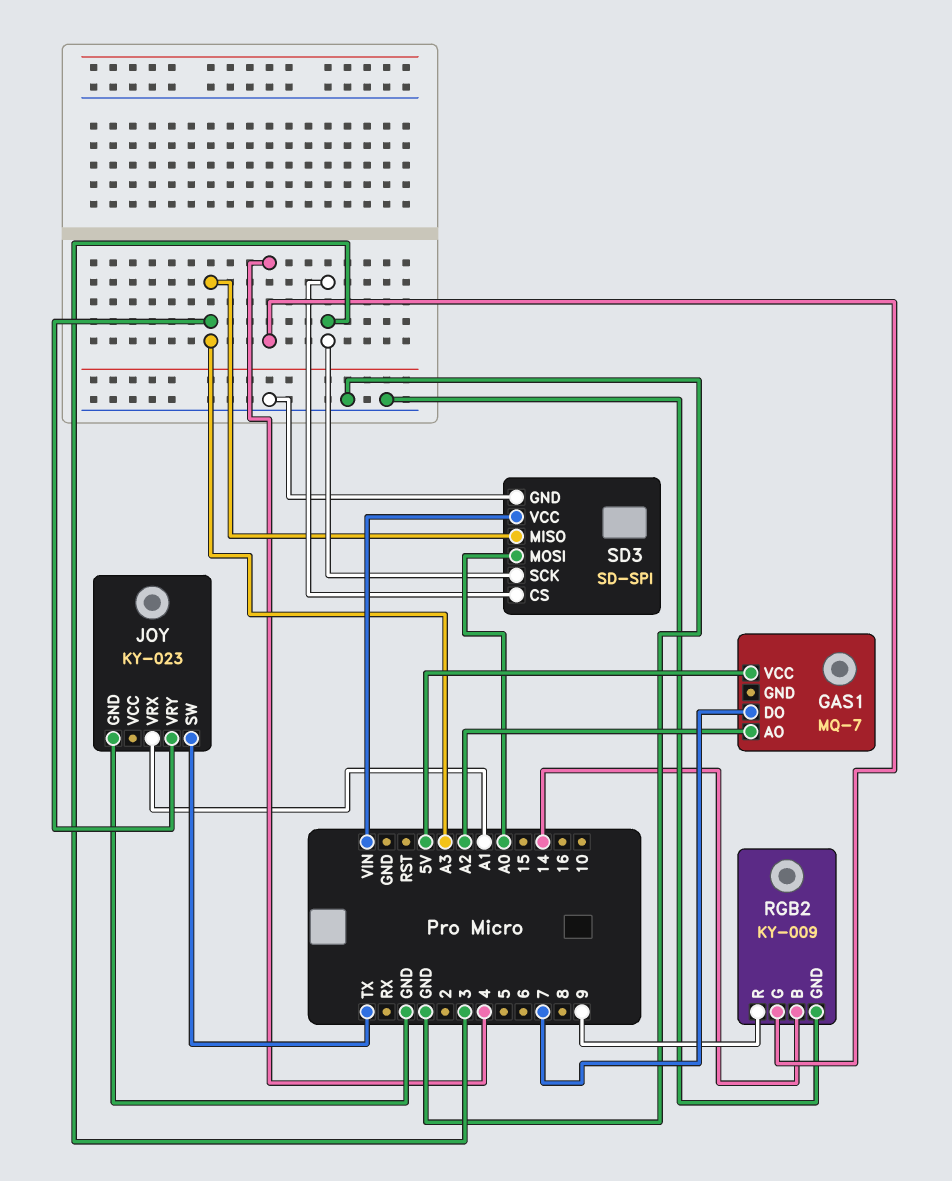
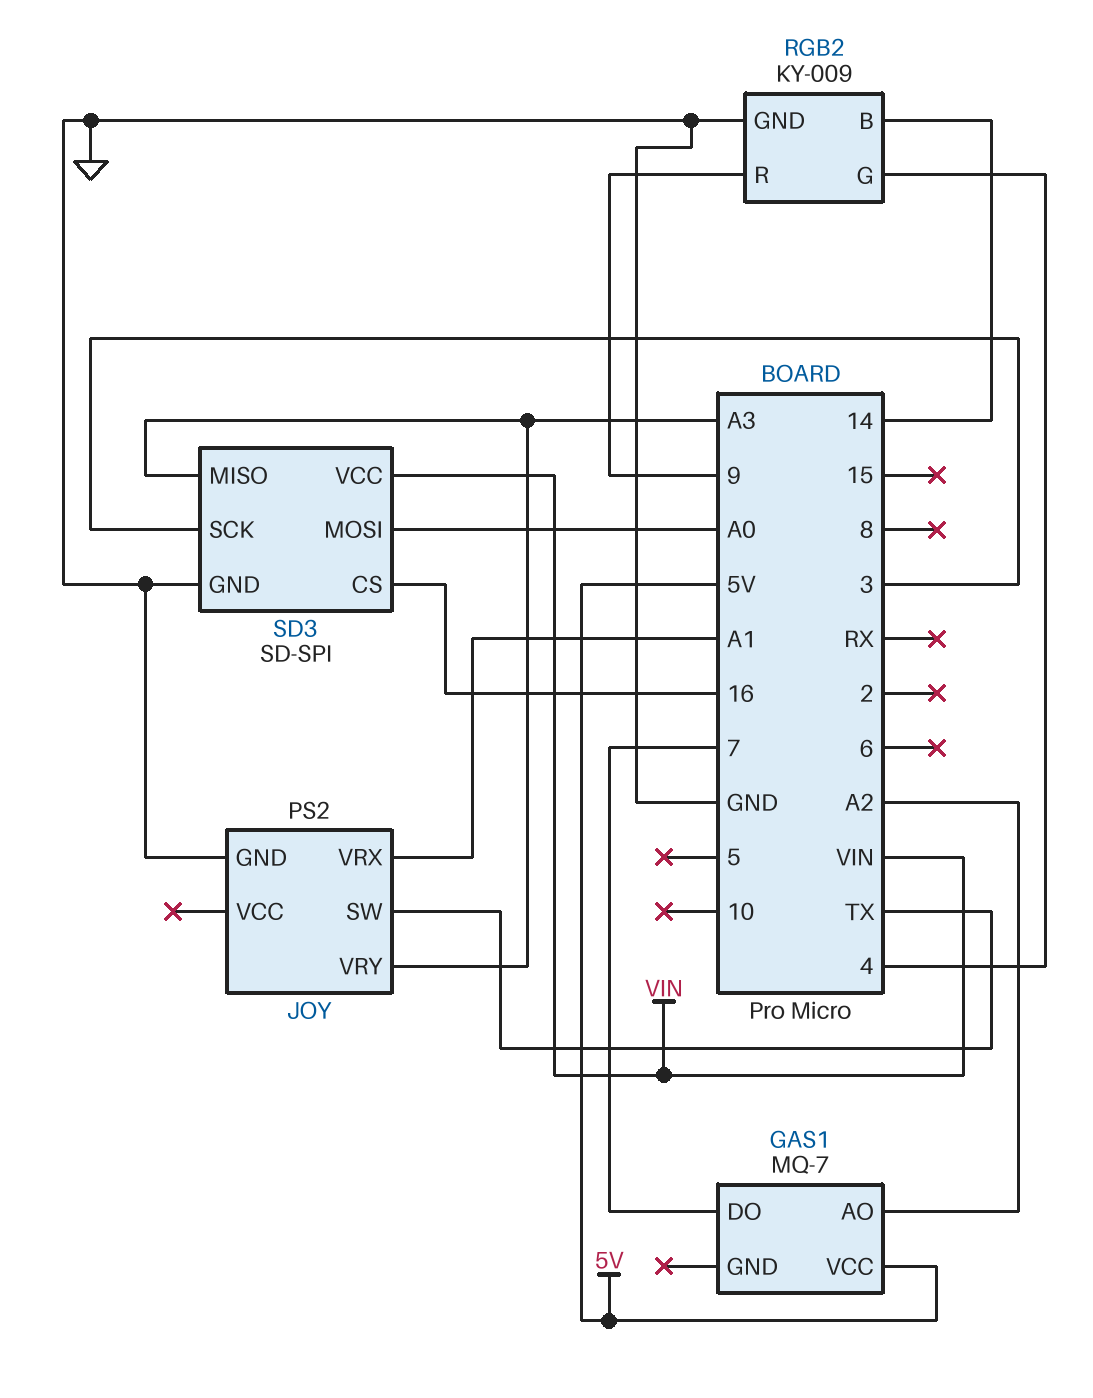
JOY: KY-023 -> PS2
SD3 pin CS: 3 -> 16

